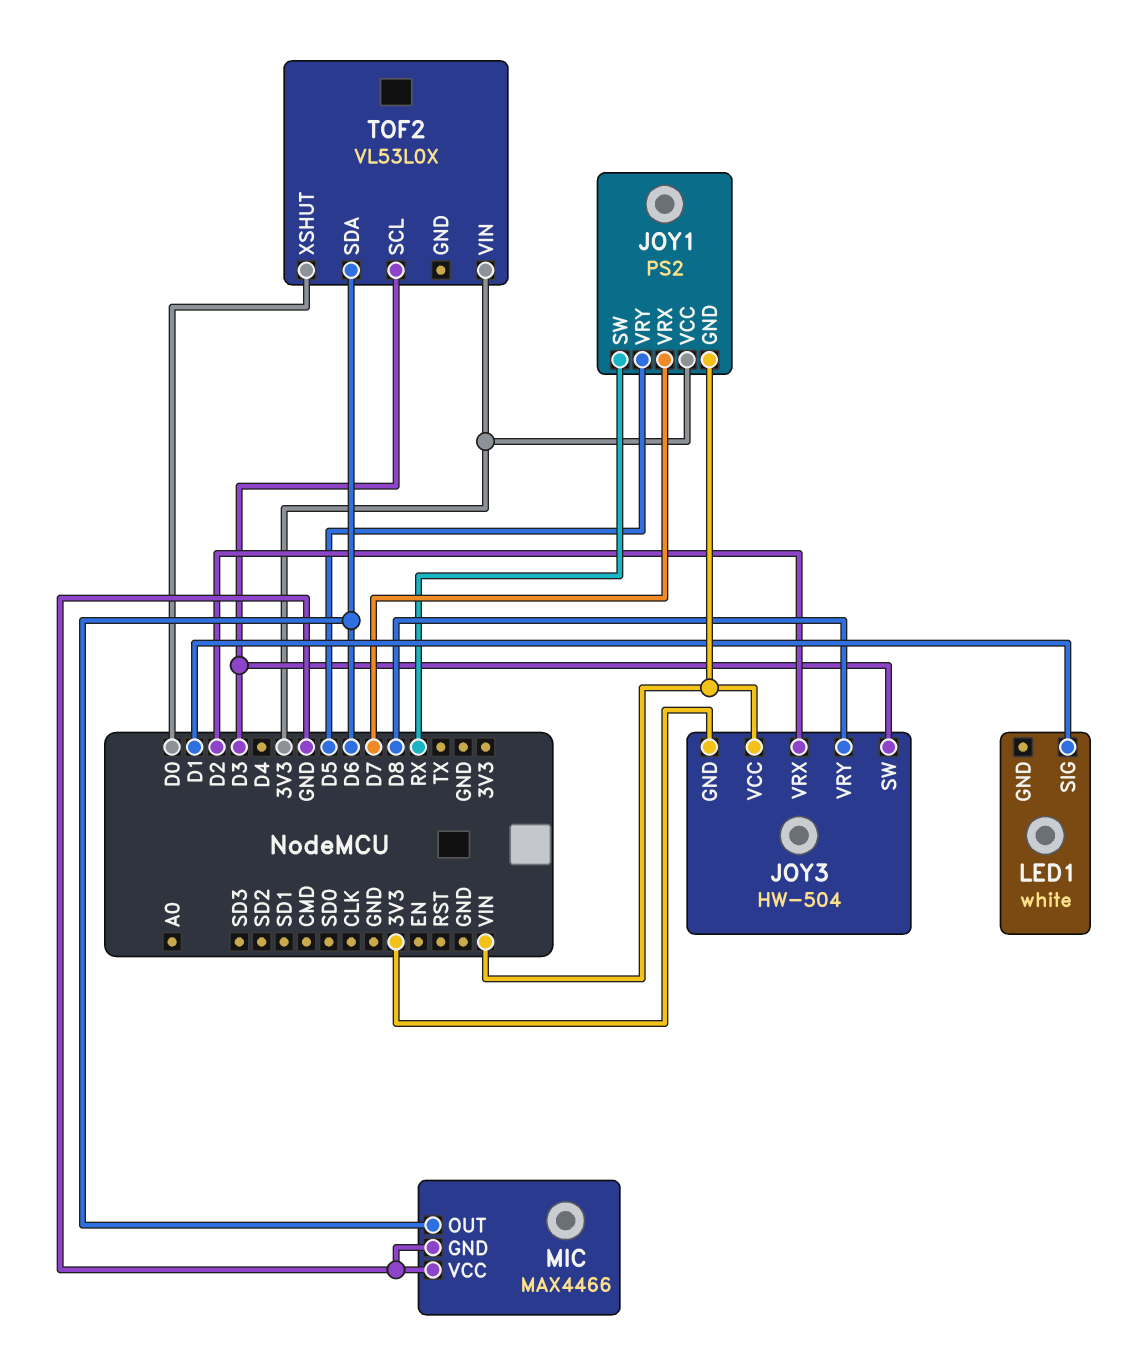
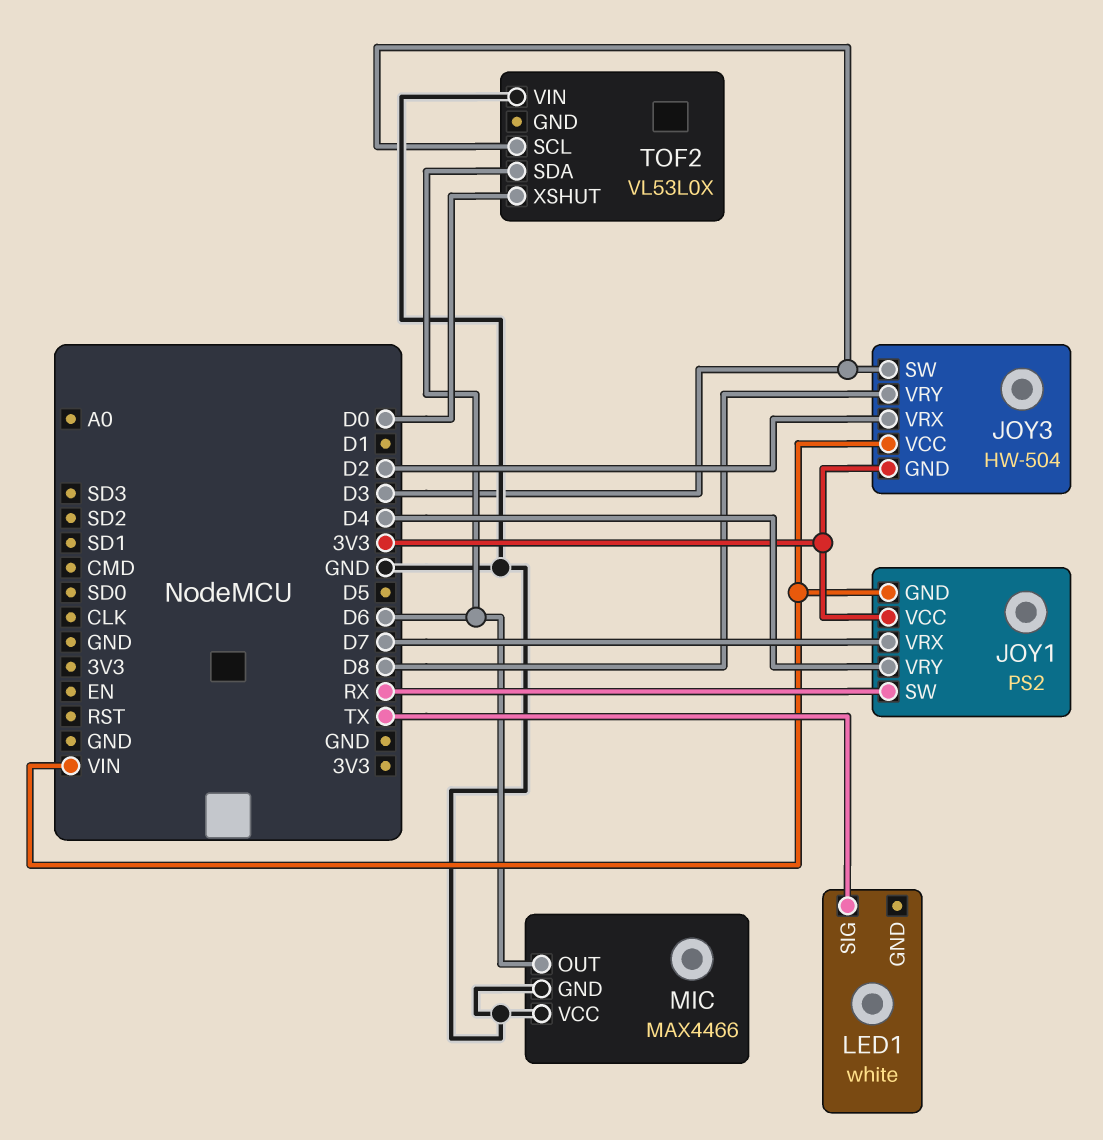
JOY1 pin VRY: D5 -> D4
LED1 pin SIG: D1 -> TX
TOF2 pin VIN: 3V3 -> GND

